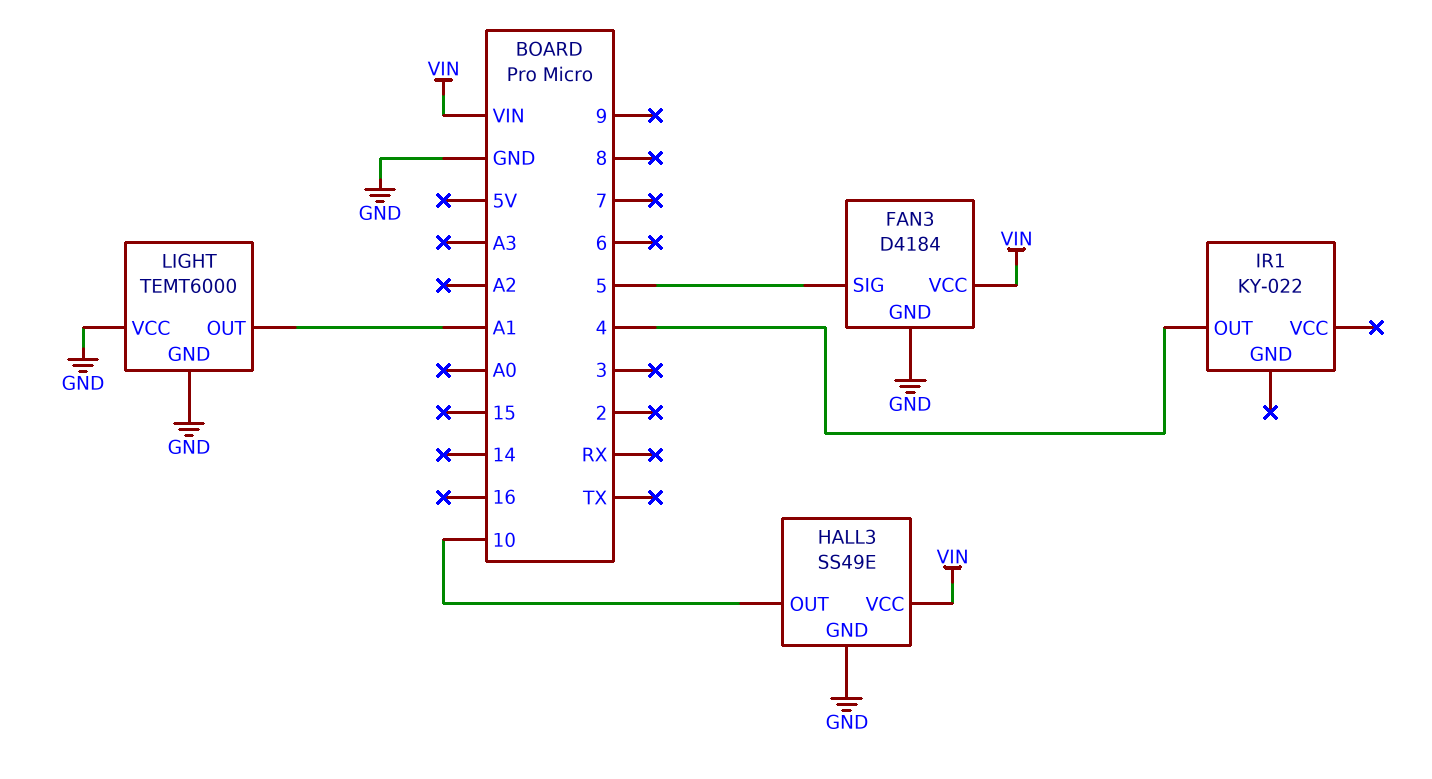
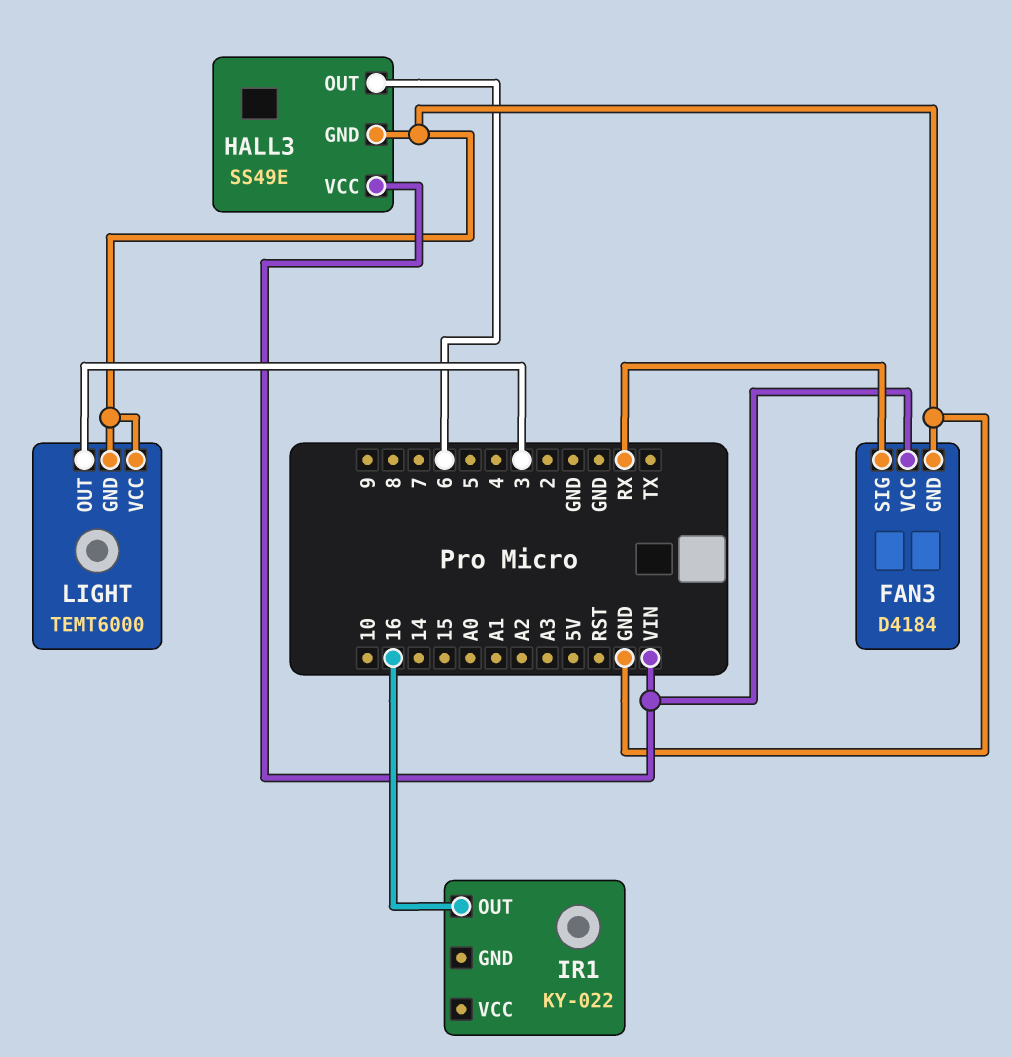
FAN3 pin SIG: 5 -> RX
HALL3 pin OUT: 10 -> 6
IR1 pin OUT: 4 -> 16
LIGHT pin OUT: A1 -> 3

